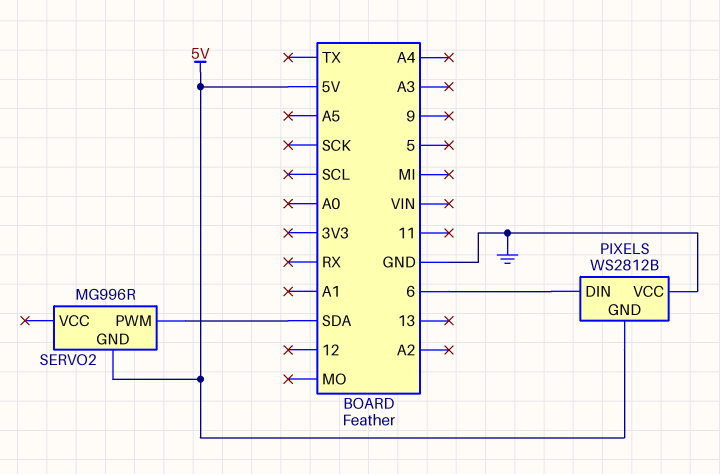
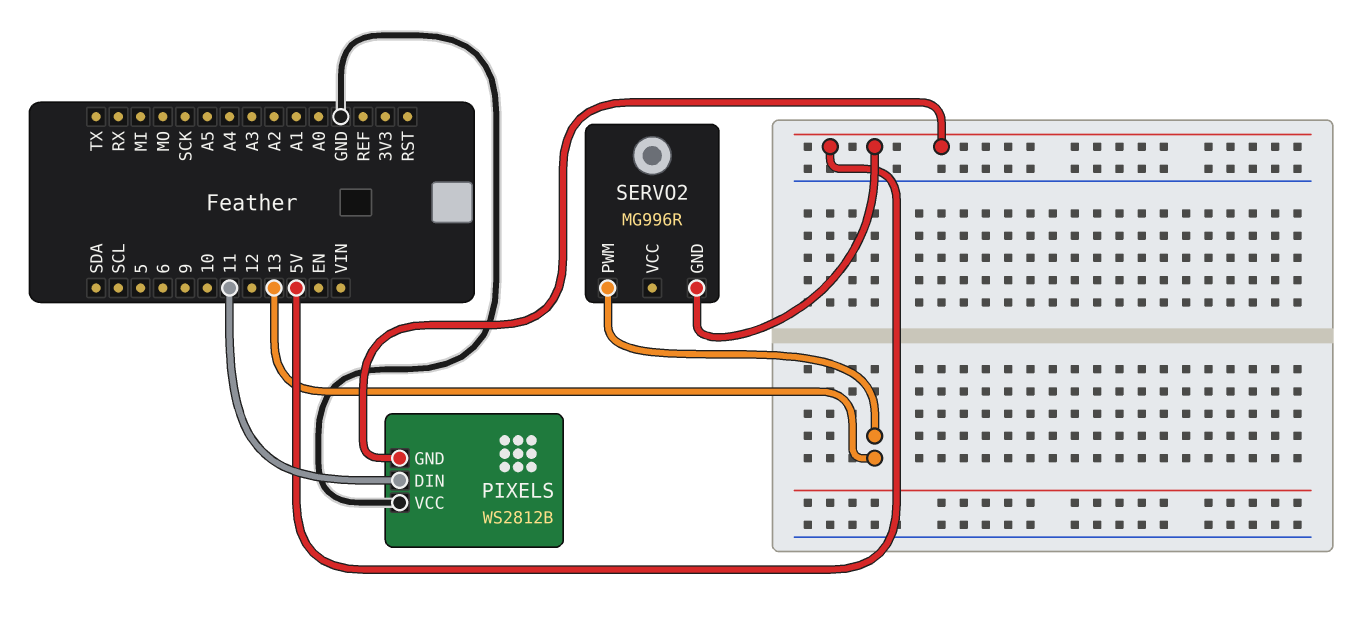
PIXELS pin DIN: 6 -> 11
SERVO2 pin PWM: SDA -> 13

